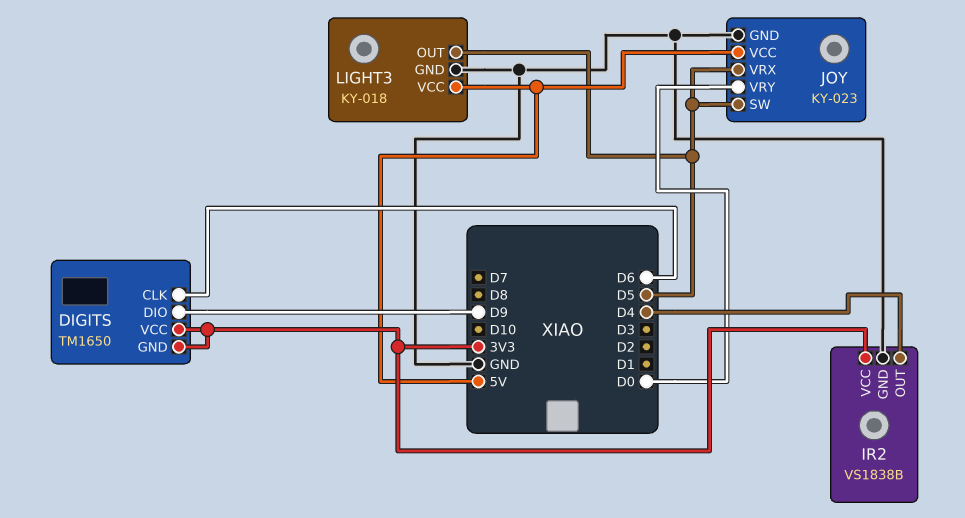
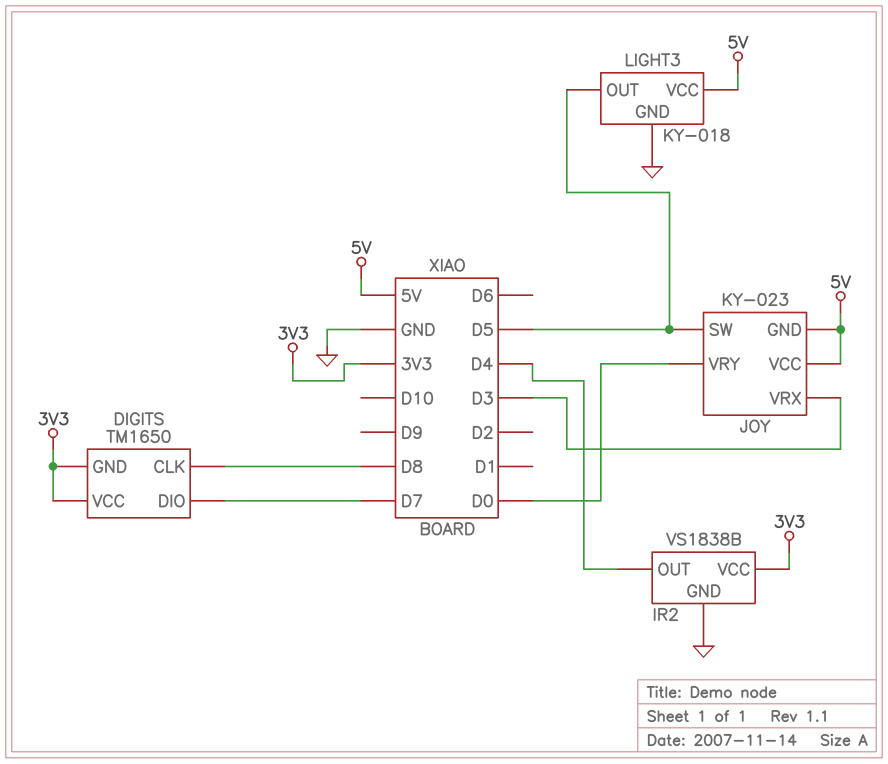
DIGITS pin CLK: D6 -> D8
DIGITS pin DIO: D9 -> D7
JOY pin GND: GND -> 5V
JOY pin VRX: D5 -> D3

